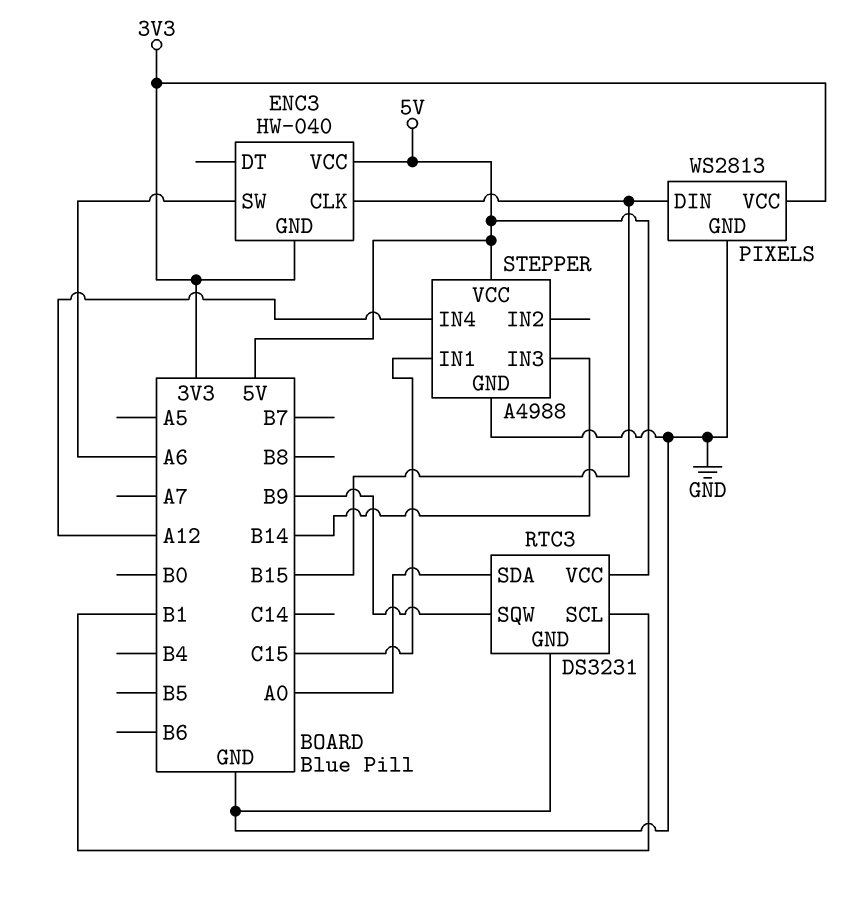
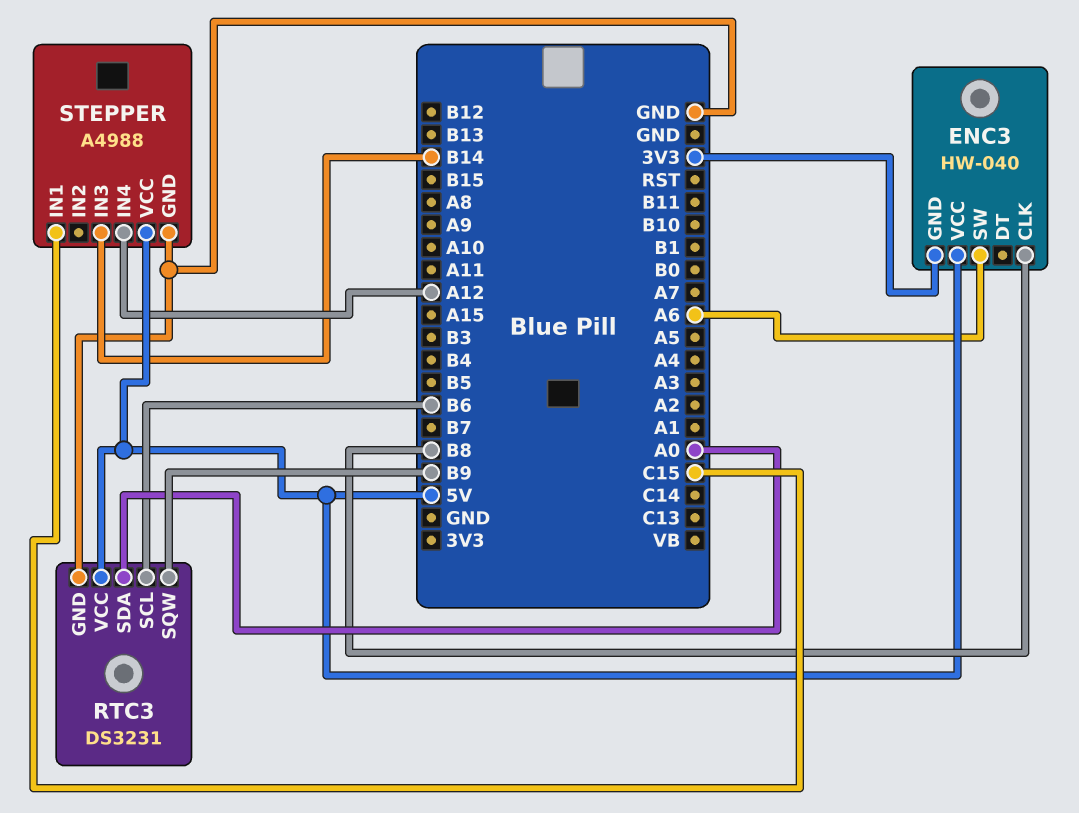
ENC3 pin CLK: B15 -> B8
PIXELS: WS2813 -> none
PIXELS pin DIN: B15 -> none
PIXELS pin GND: GND -> none
PIXELS pin VCC: 3V3 -> none
RTC3 pin SCL: B1 -> B6

